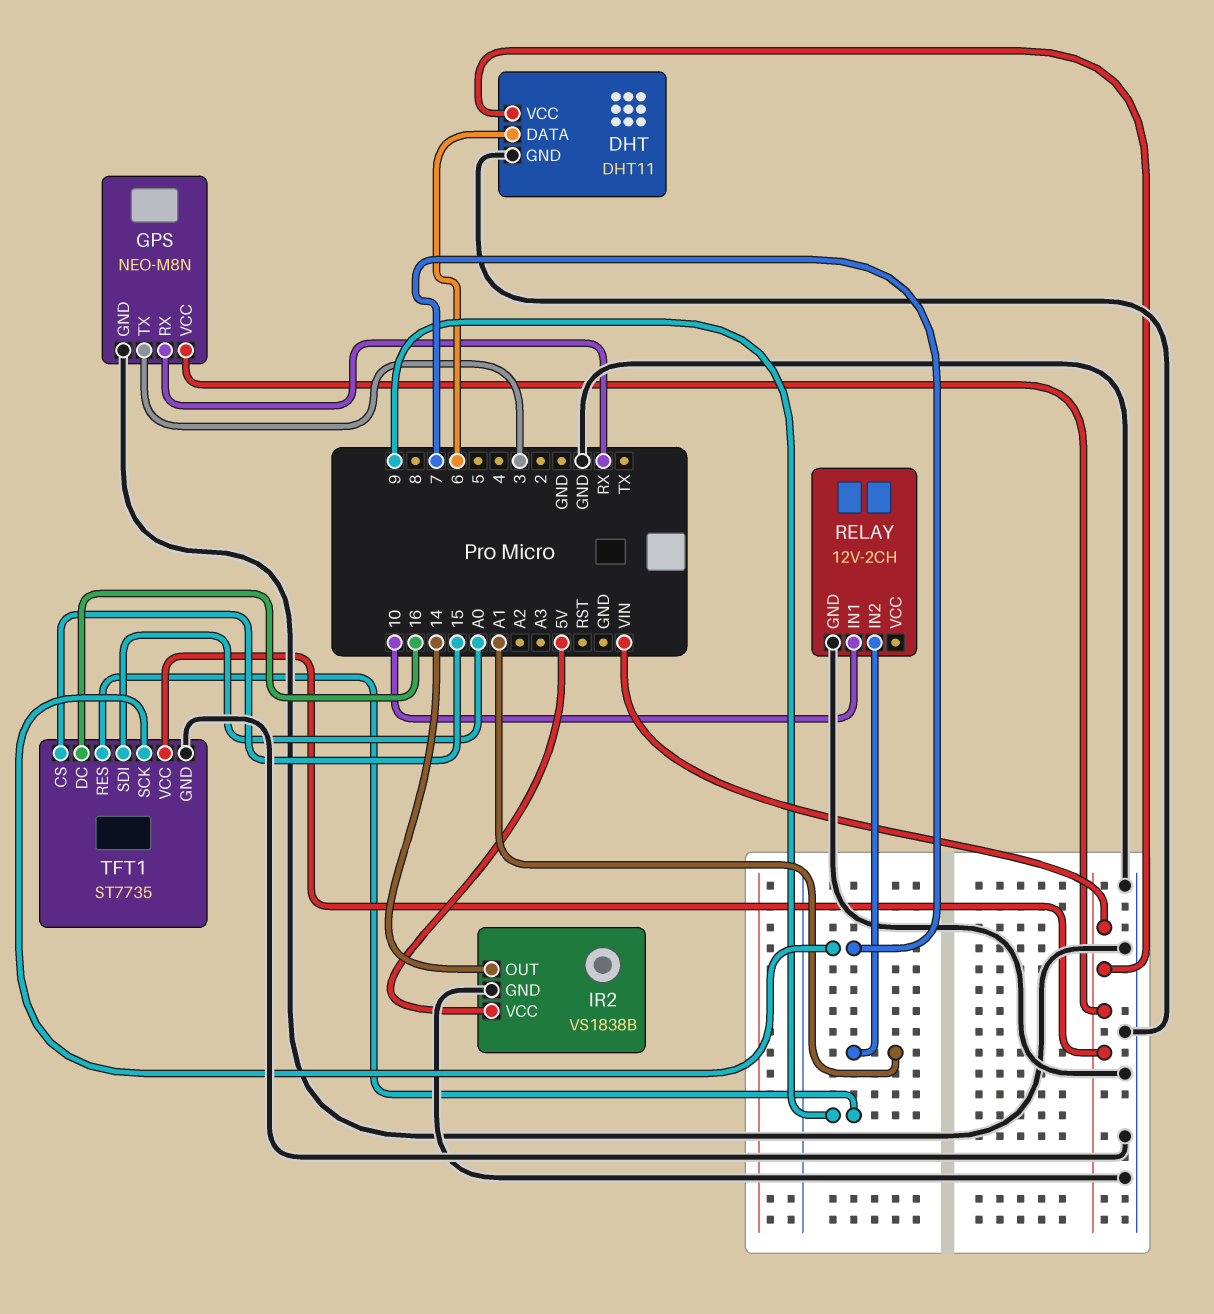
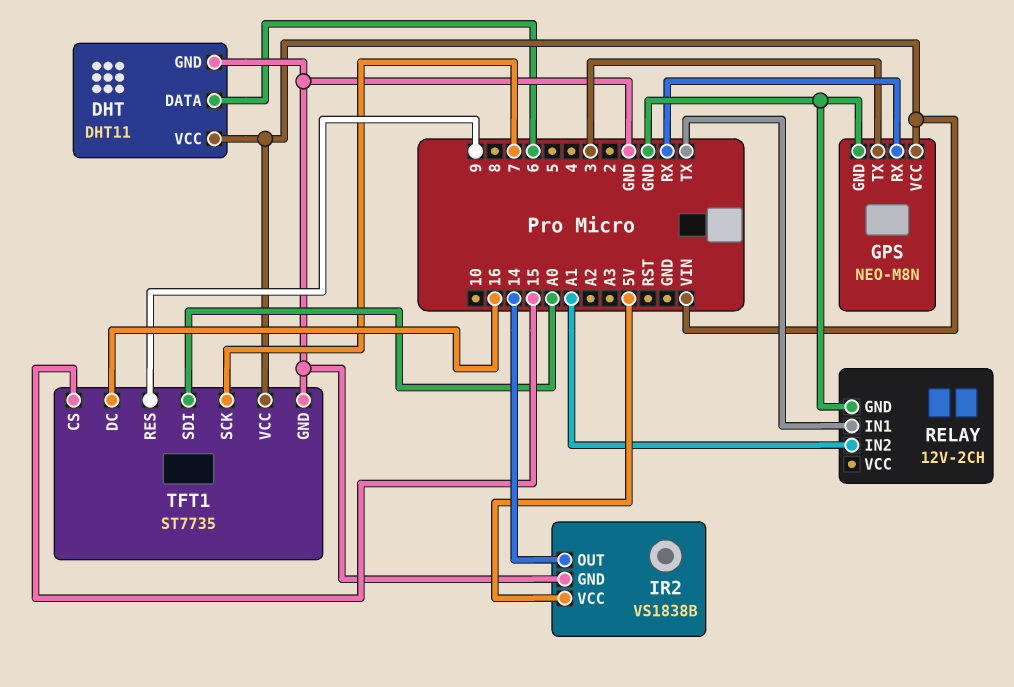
RELAY pin IN1: 10 -> TX

